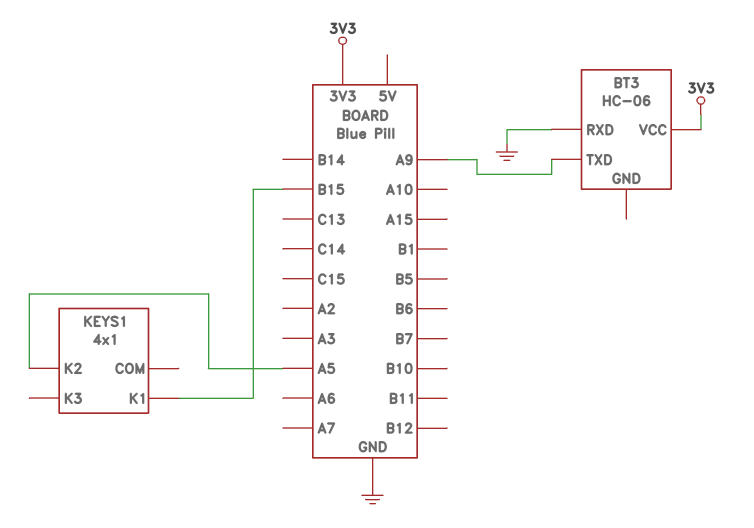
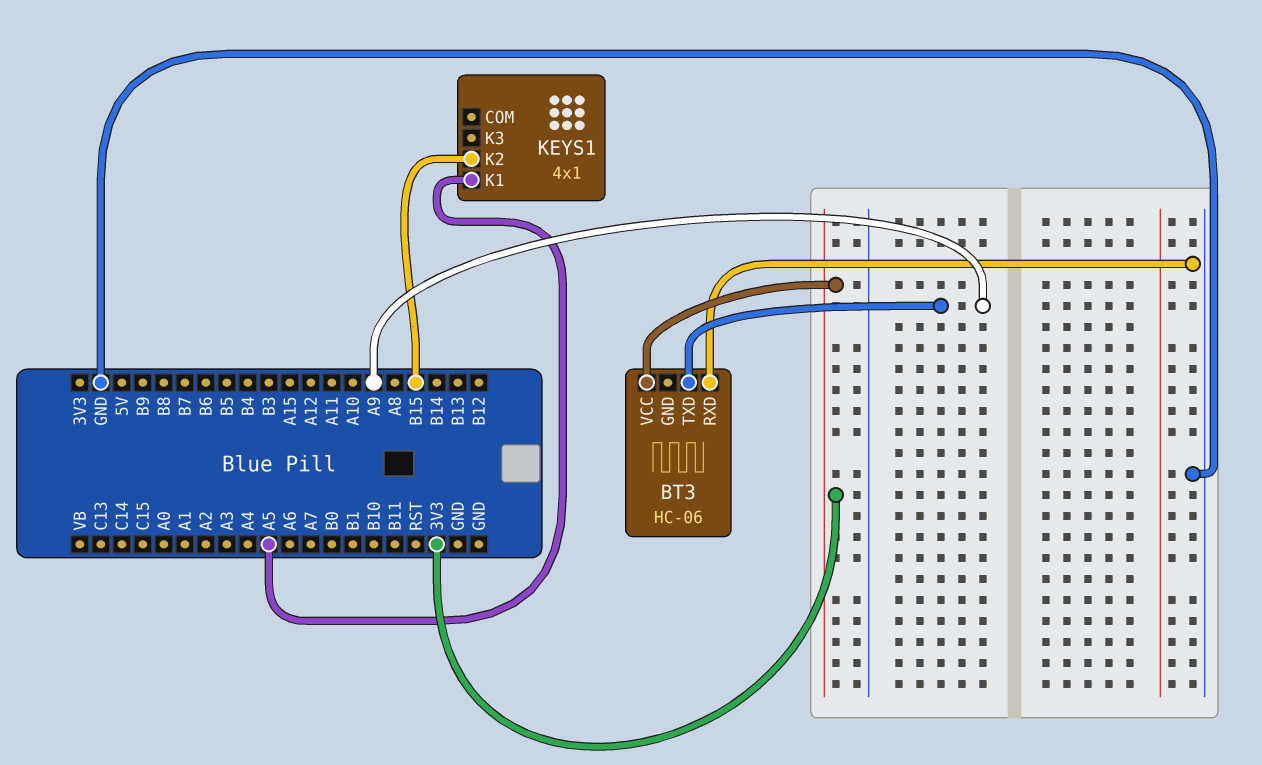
KEYS1 pin K1: B15 -> A5
KEYS1 pin K2: A5 -> B15

